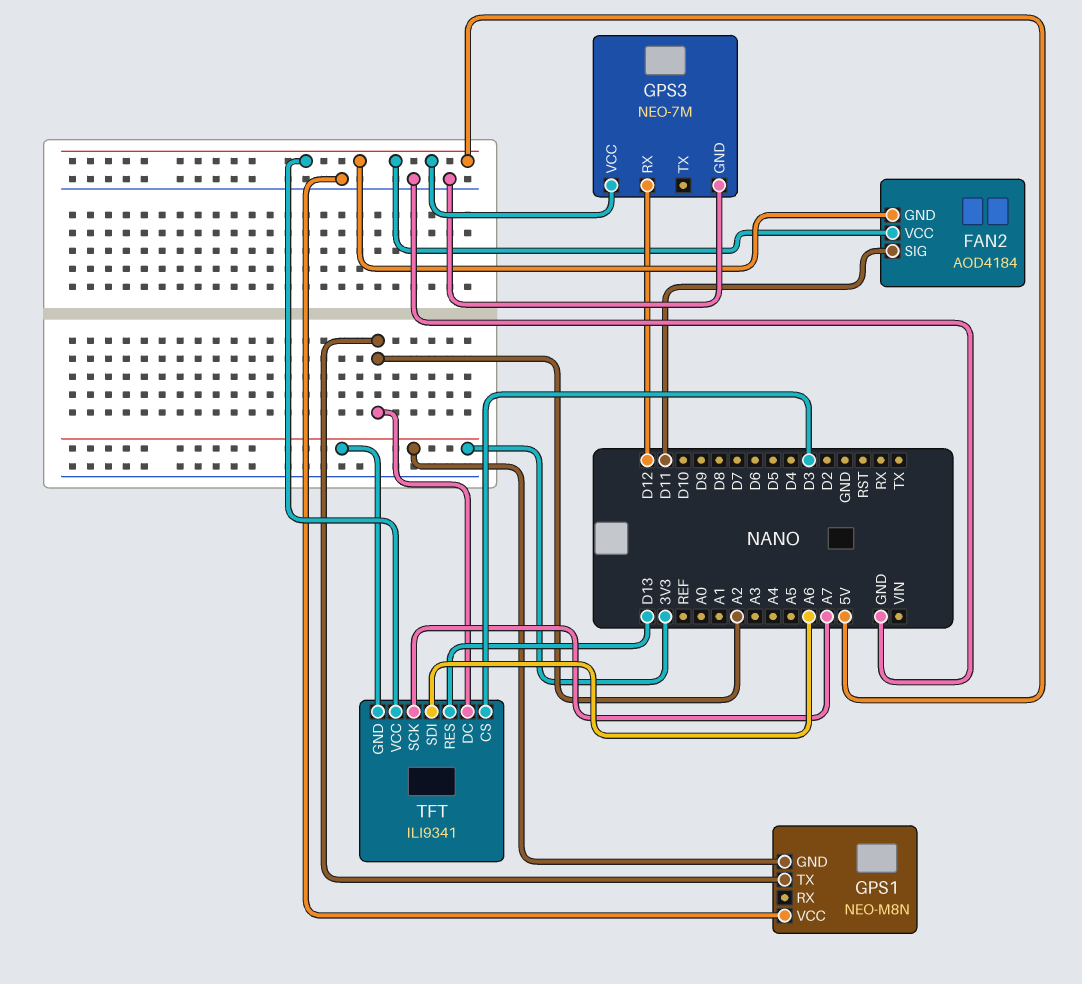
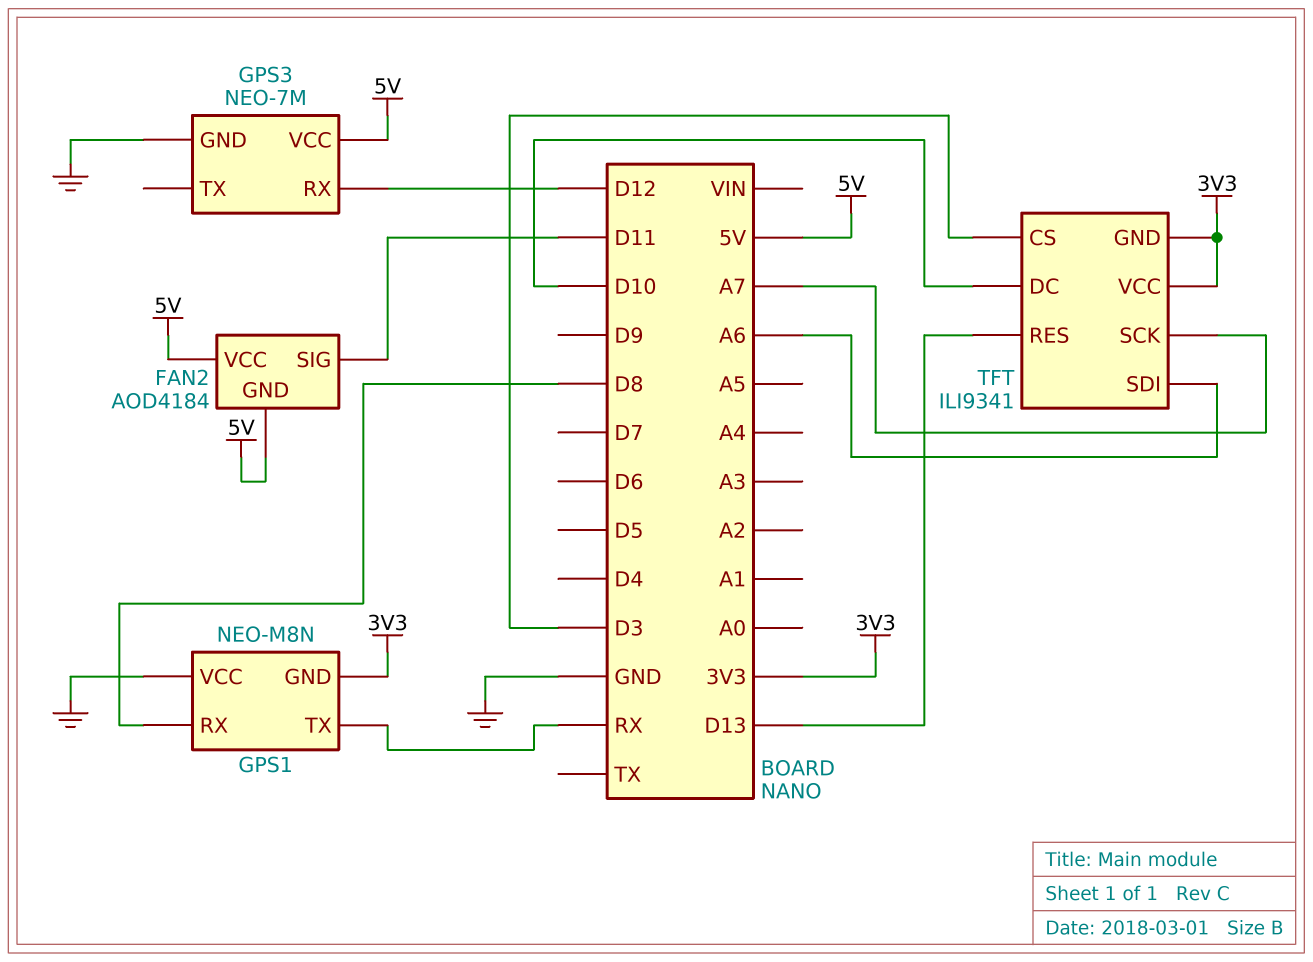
GPS1 pin RX: none -> D8
GPS1 pin TX: A2 -> RX
TFT pin DC: A2 -> D10
TFT pin VCC: 5V -> 3V3

